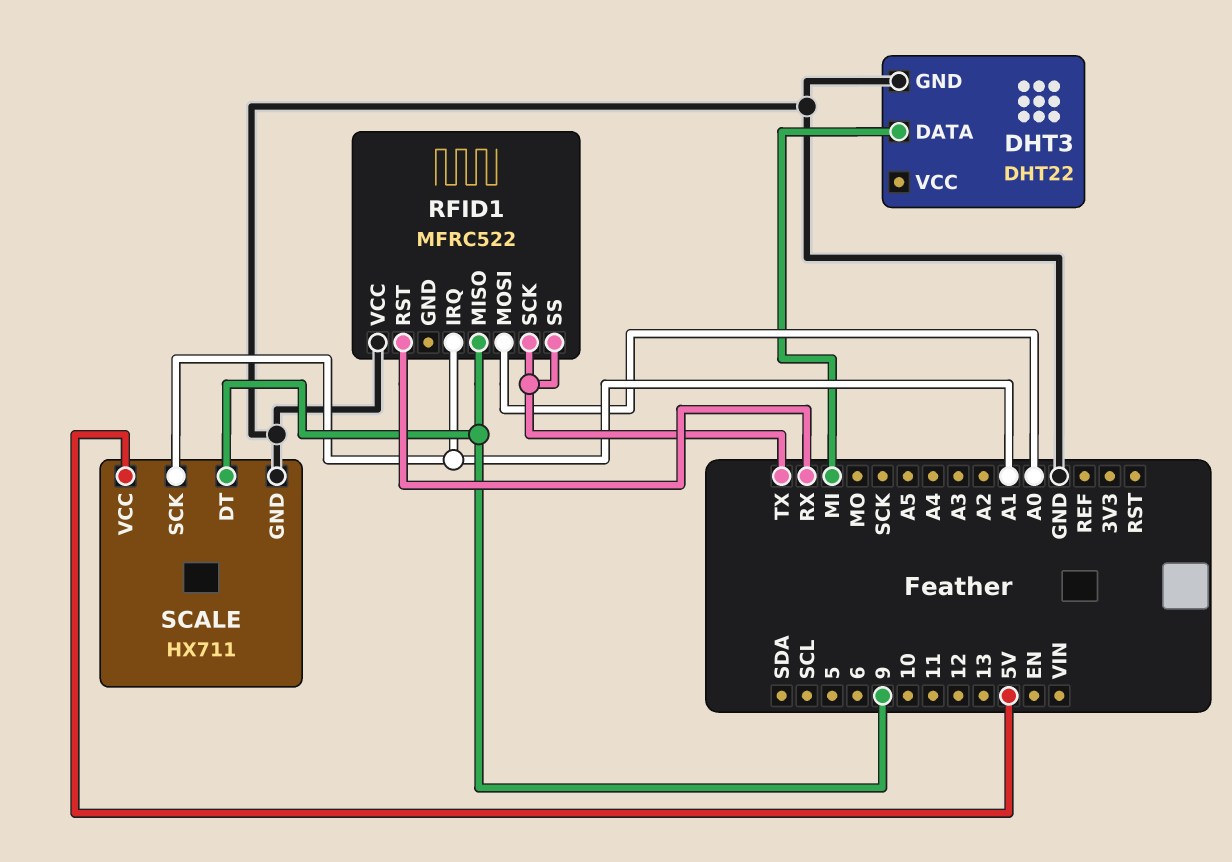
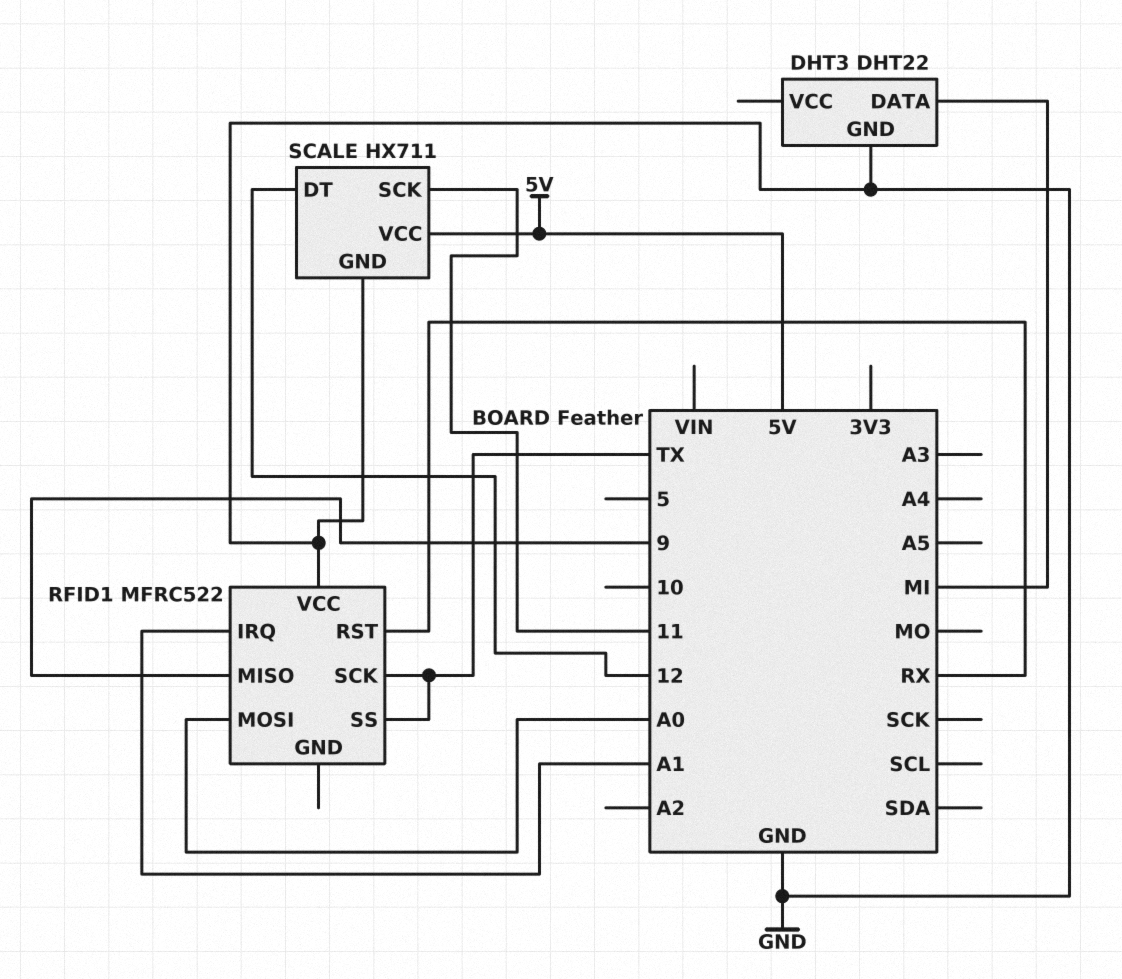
SCALE pin DT: 9 -> 12
SCALE pin SCK: A1 -> 11

